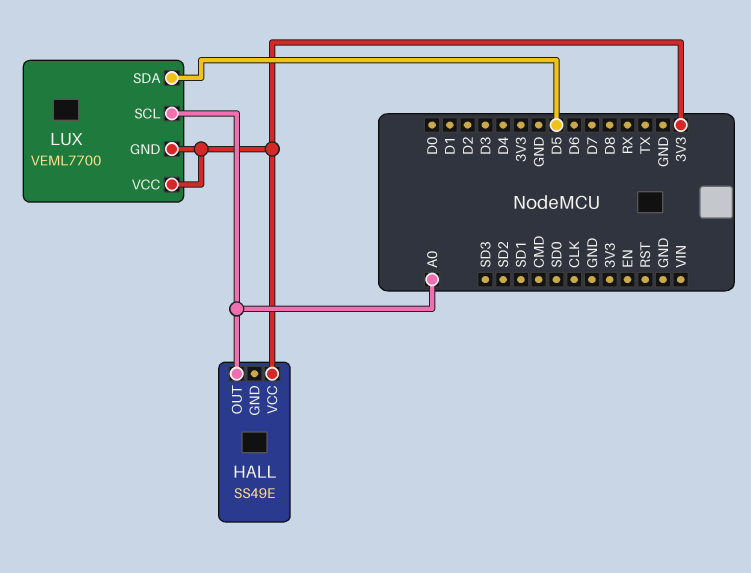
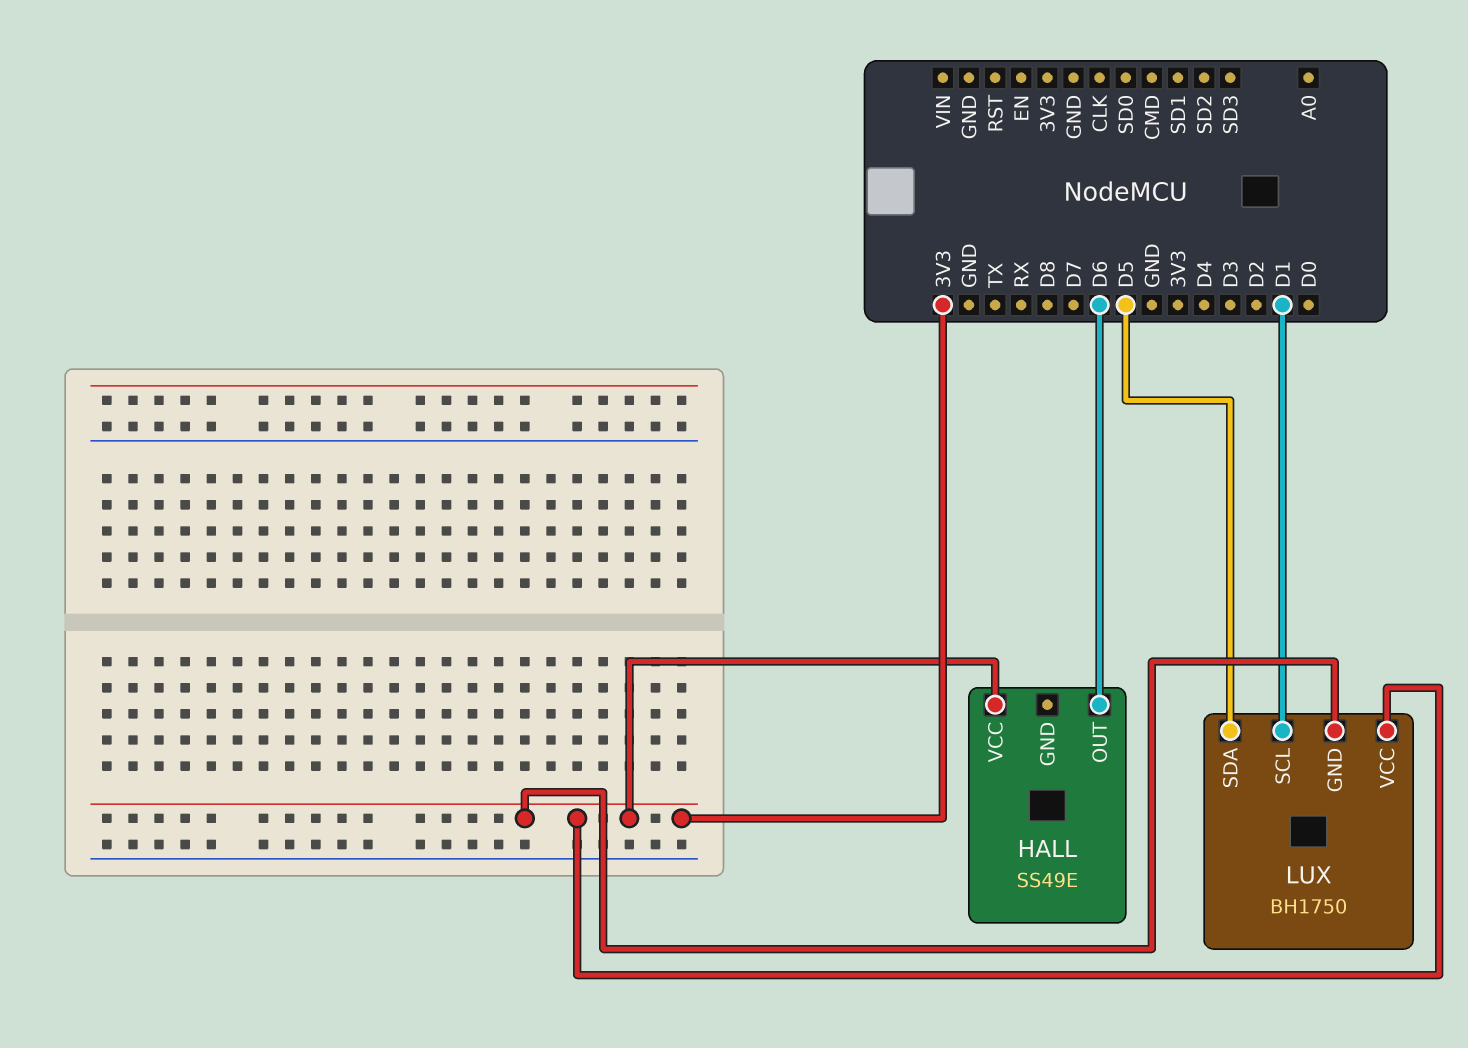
HALL pin OUT: A0 -> D6
LUX: VEML7700 -> BH1750
LUX pin SCL: A0 -> D1

